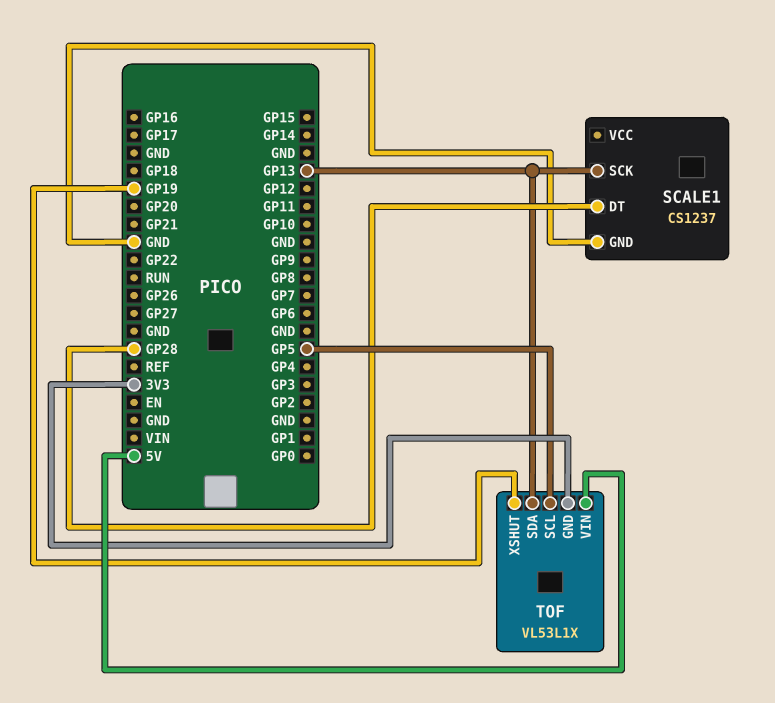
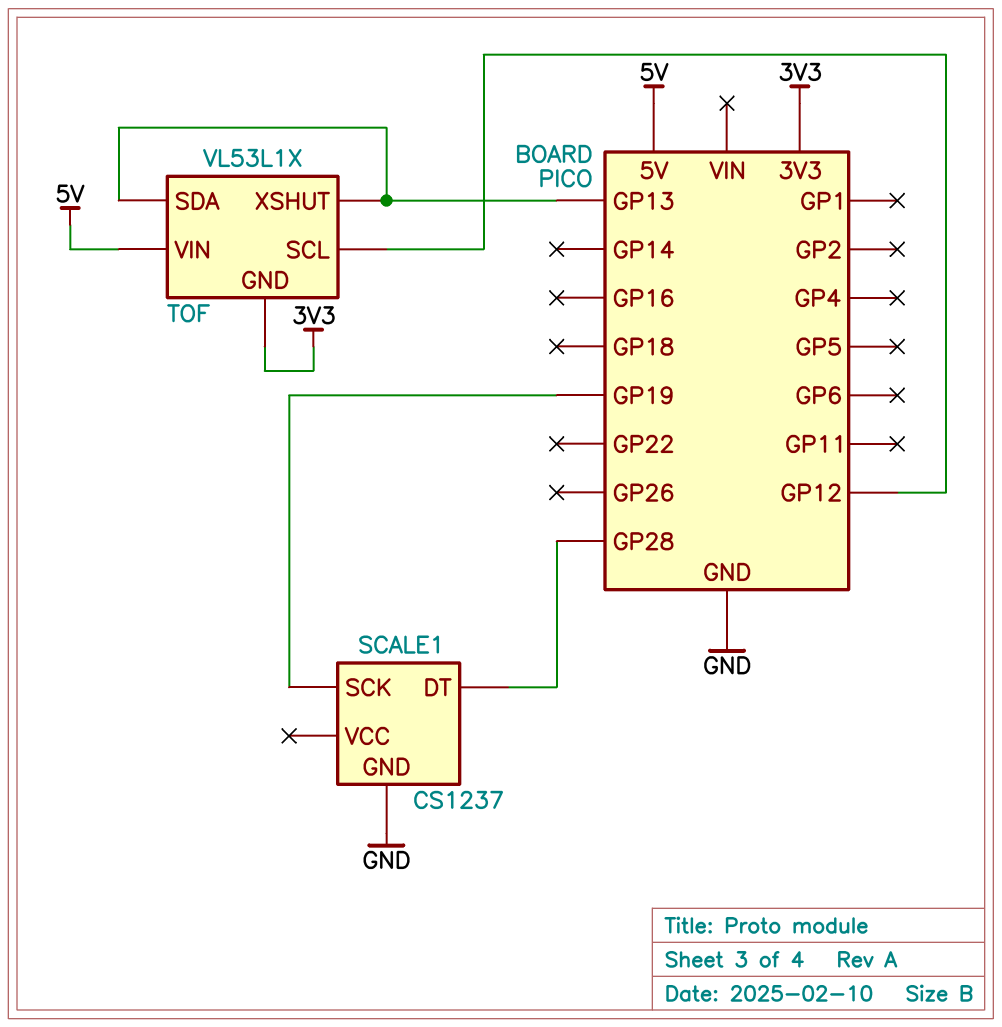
SCALE1 pin SCK: GP13 -> GP19
TOF pin SCL: GP5 -> GP12
TOF pin XSHUT: GP19 -> GP13

